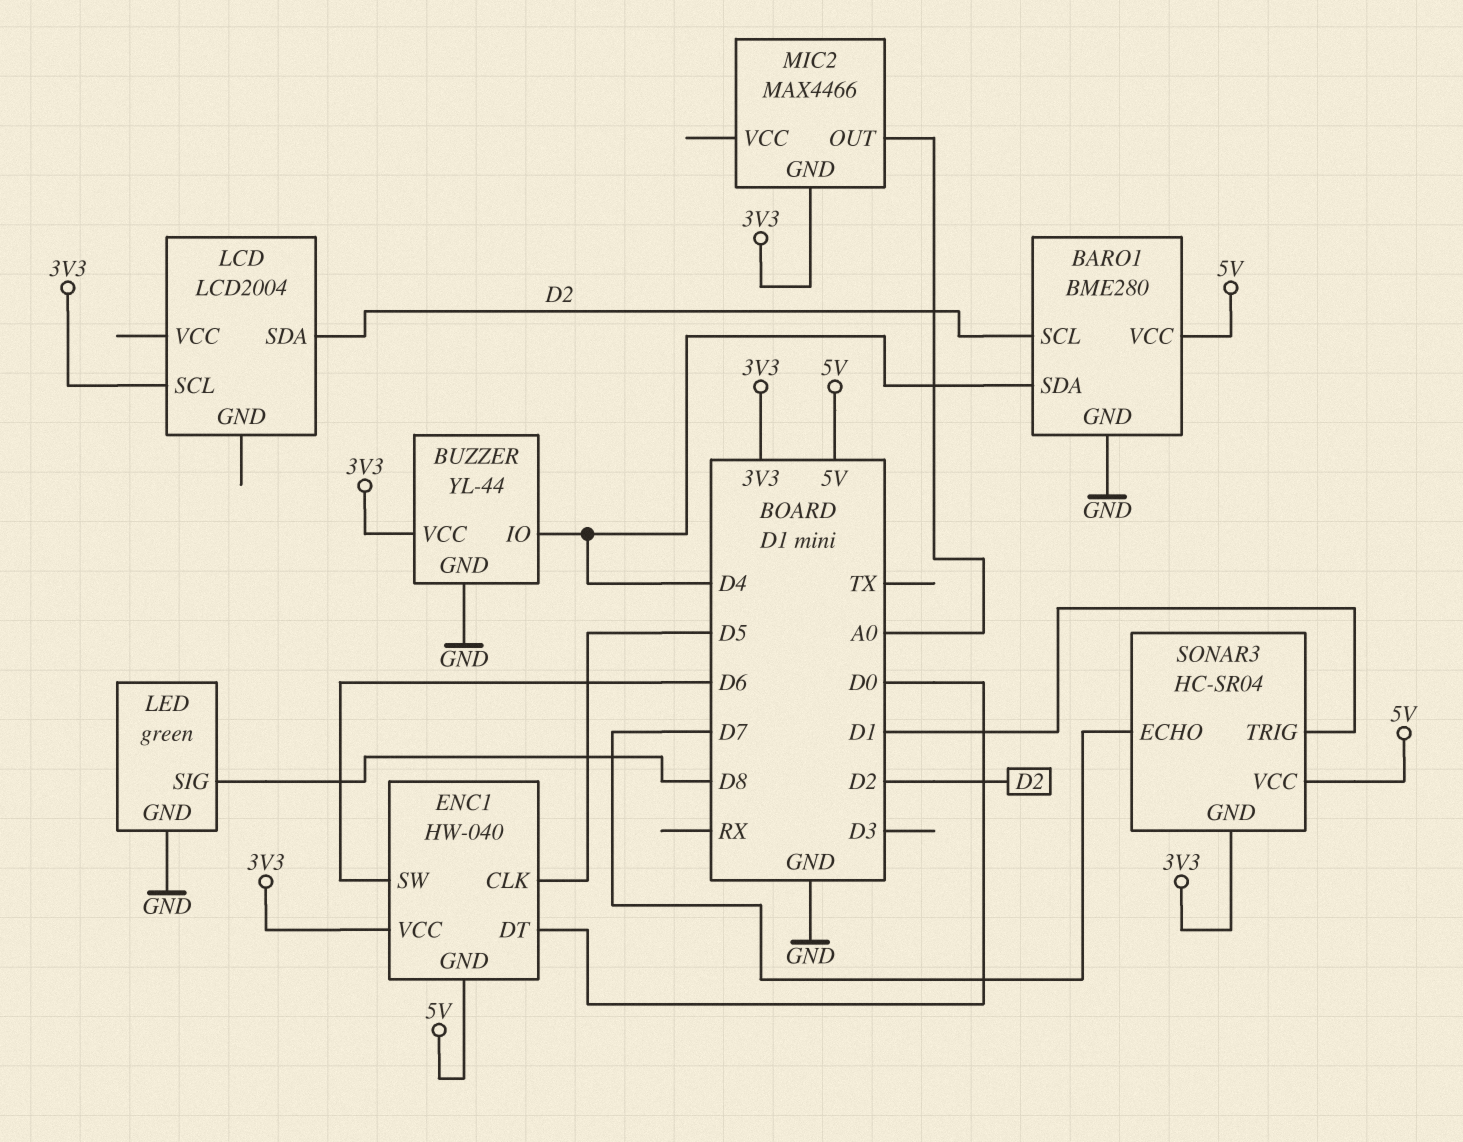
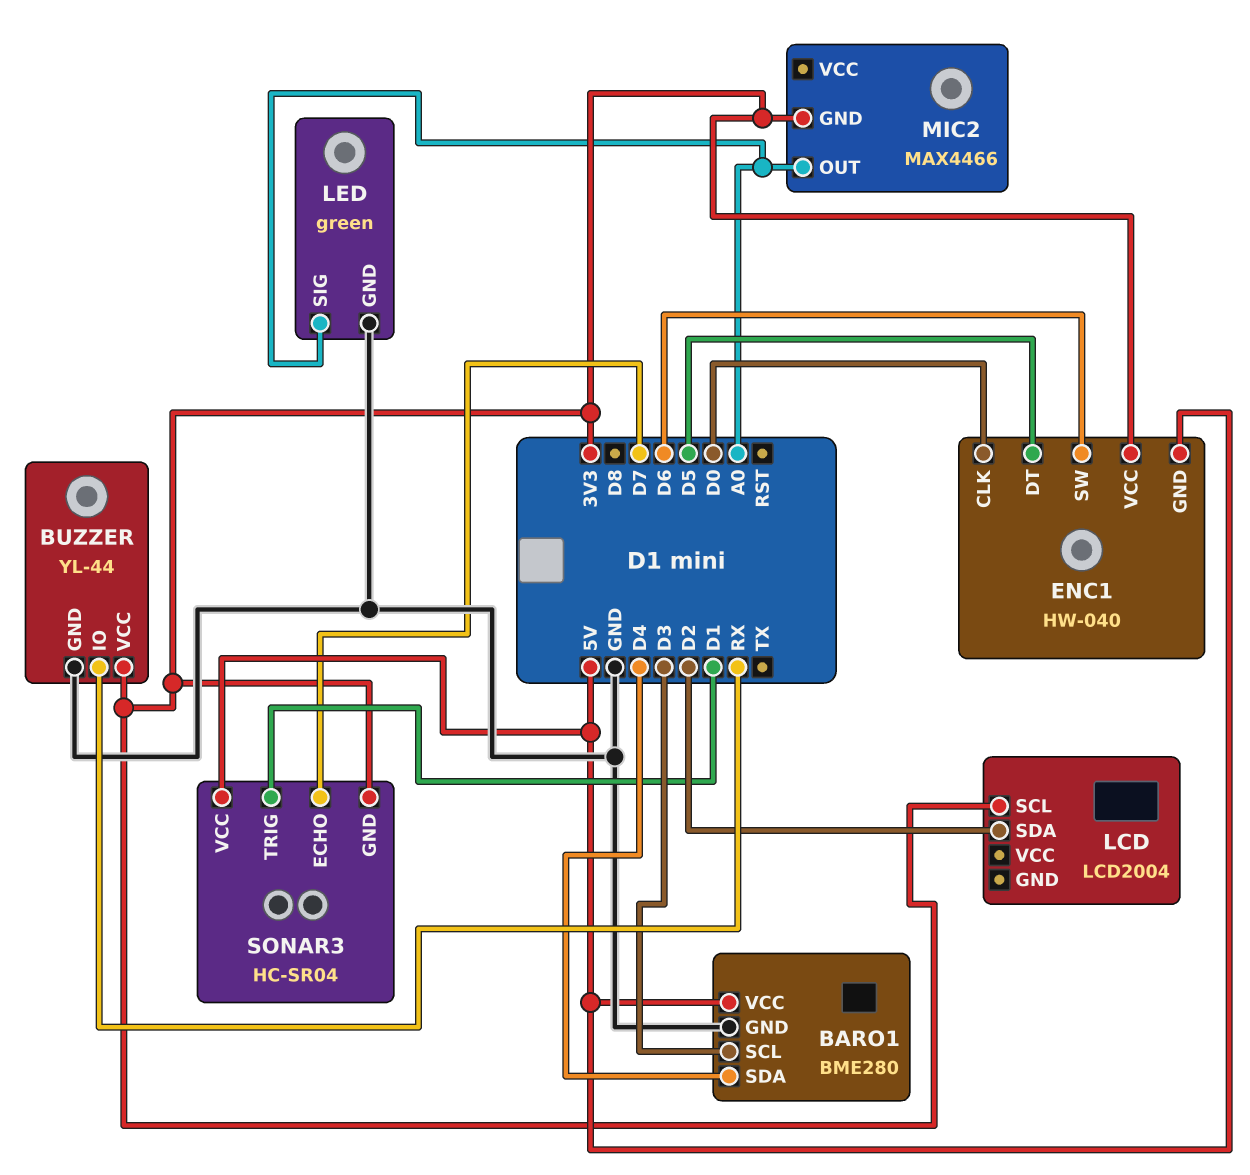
BARO1 pin SCL: D2 -> D3
BUZZER pin IO: D4 -> RX
ENC1 pin CLK: D5 -> D0
ENC1 pin DT: D0 -> D5
LED pin SIG: D8 -> A0

